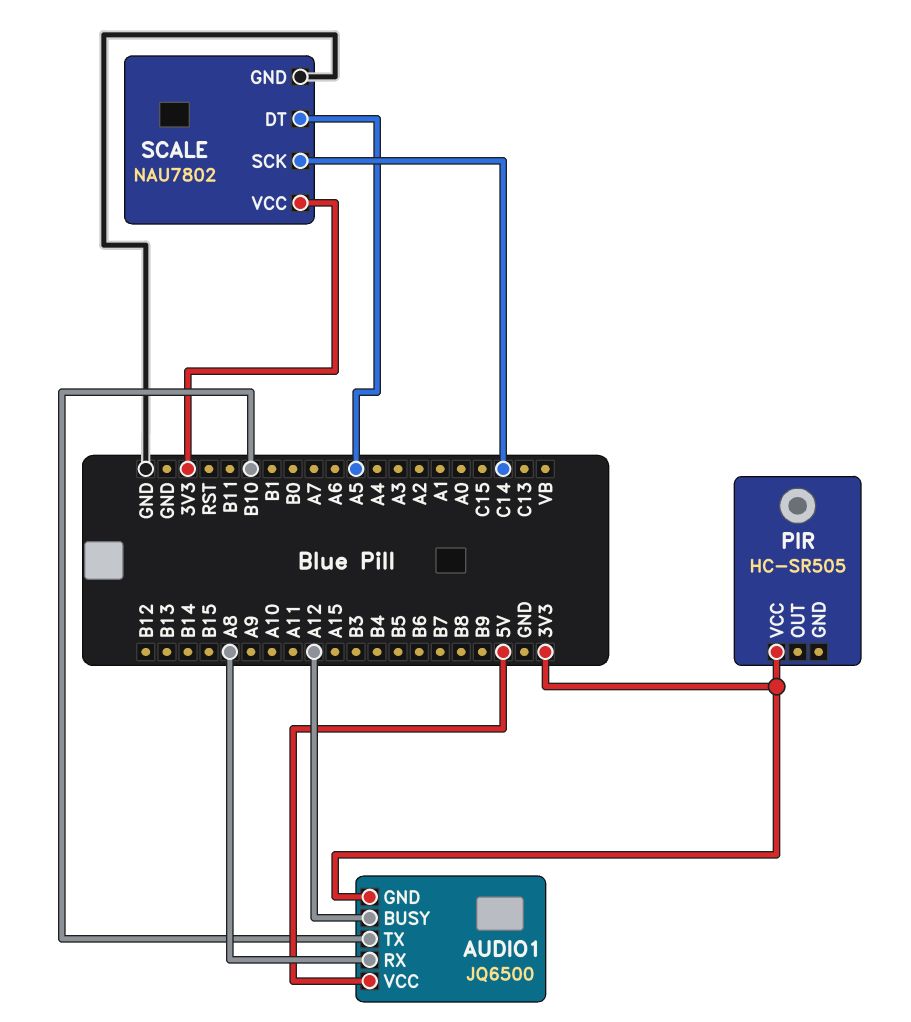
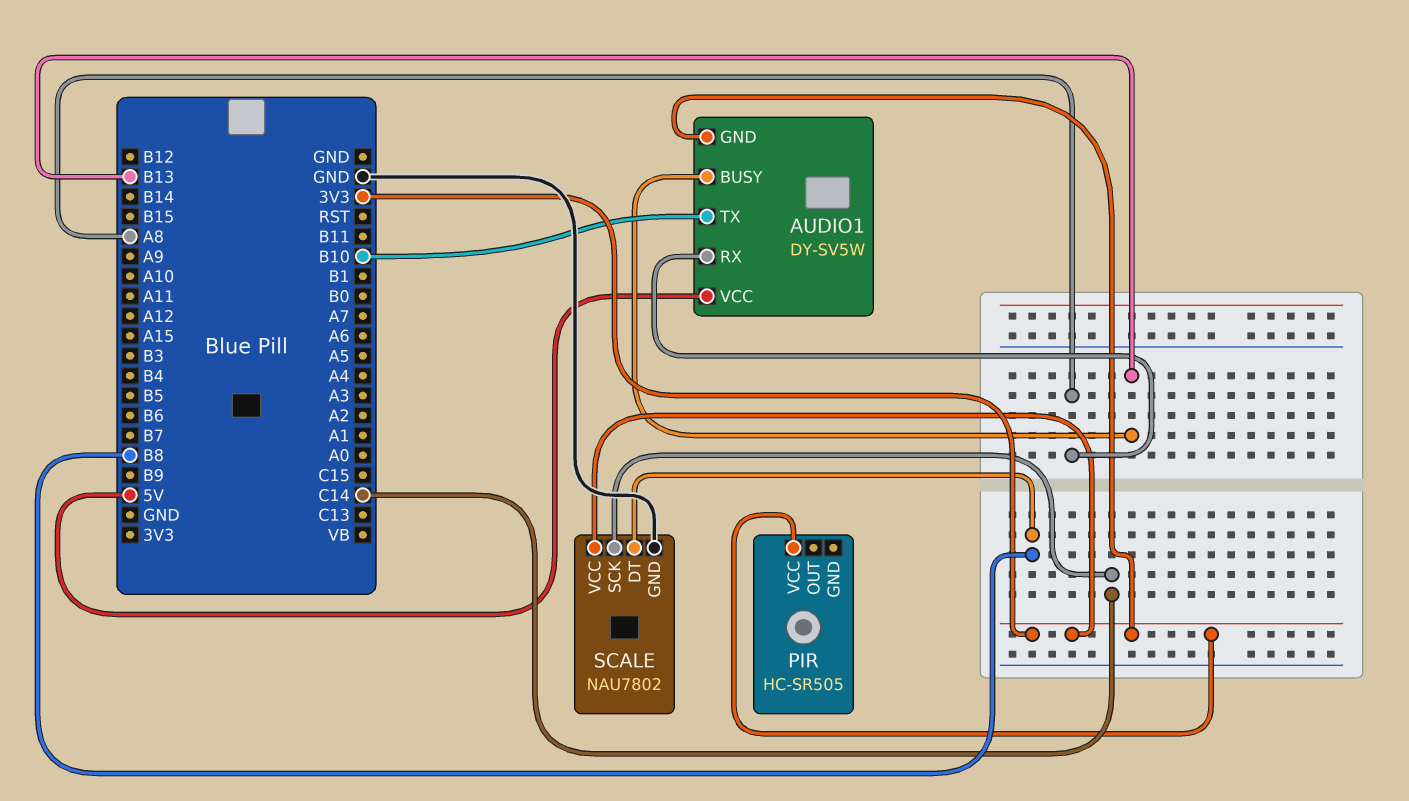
AUDIO1: JQ6500 -> DY-SV5W
AUDIO1 pin BUSY: A12 -> B13
SCALE pin DT: A5 -> B8

